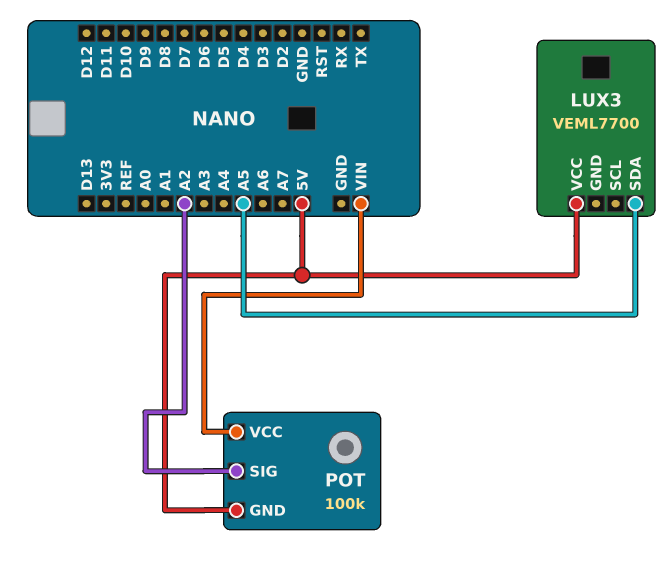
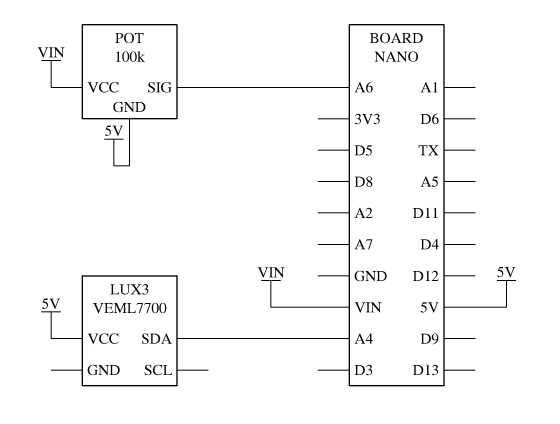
LUX3 pin SDA: A5 -> A4
POT pin SIG: A2 -> A6

